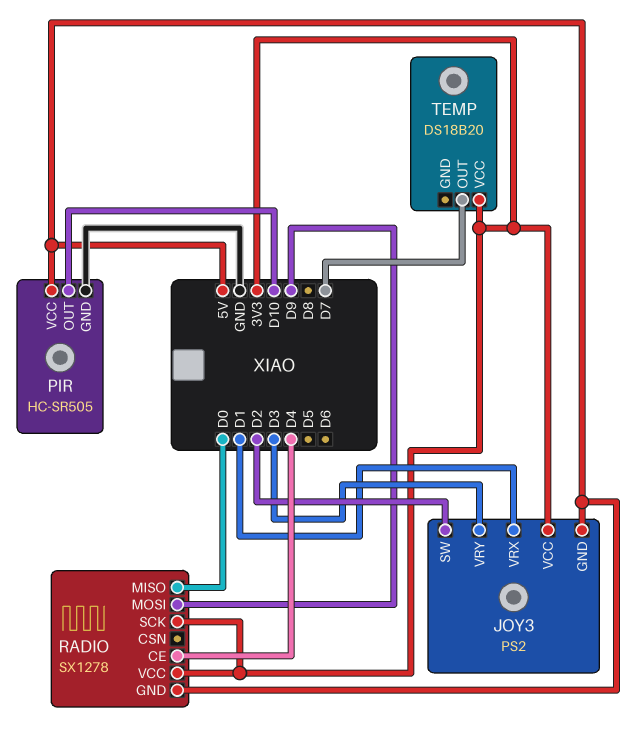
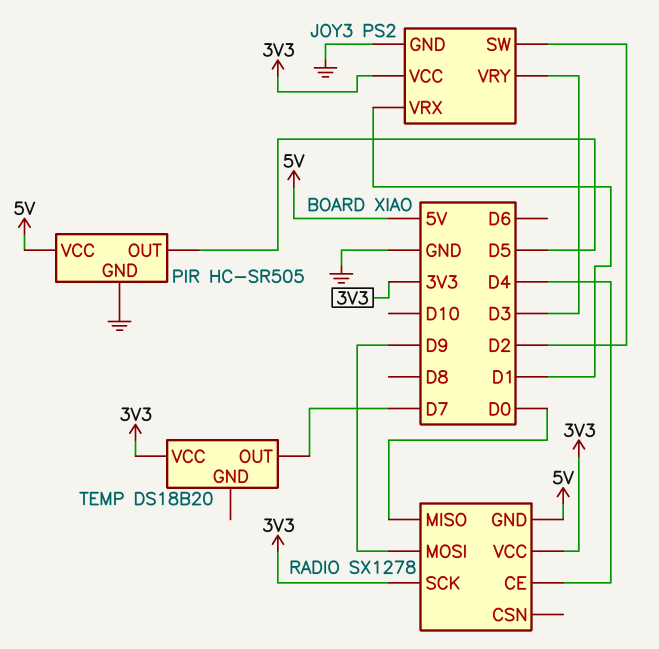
JOY3 pin GND: 5V -> GND
PIR pin OUT: D10 -> D5

